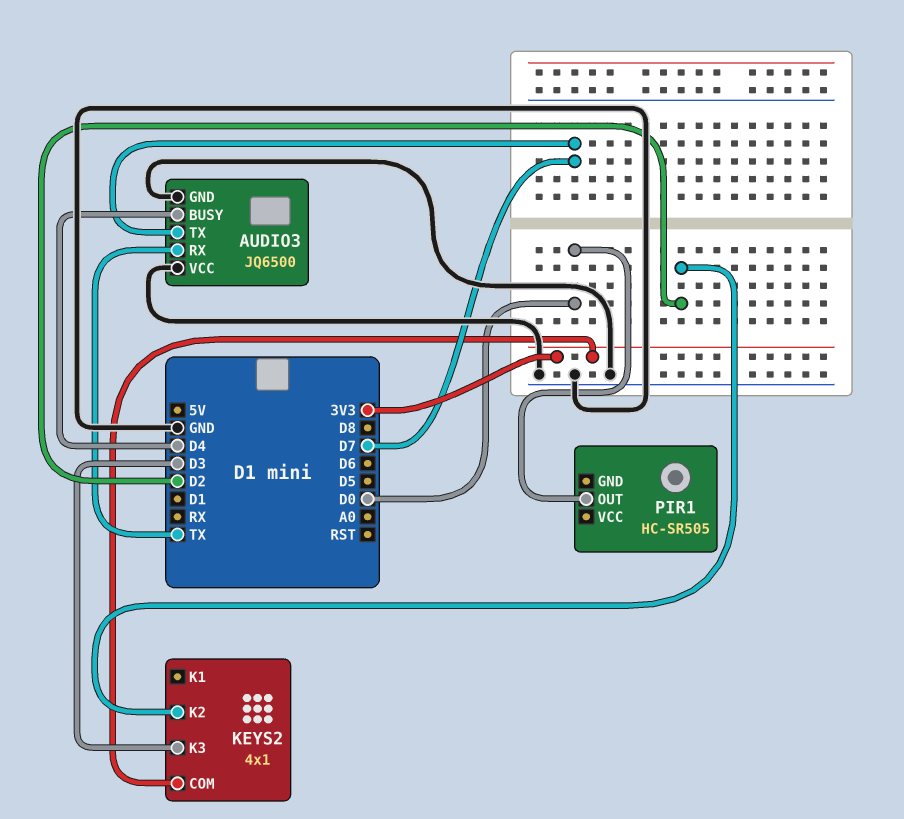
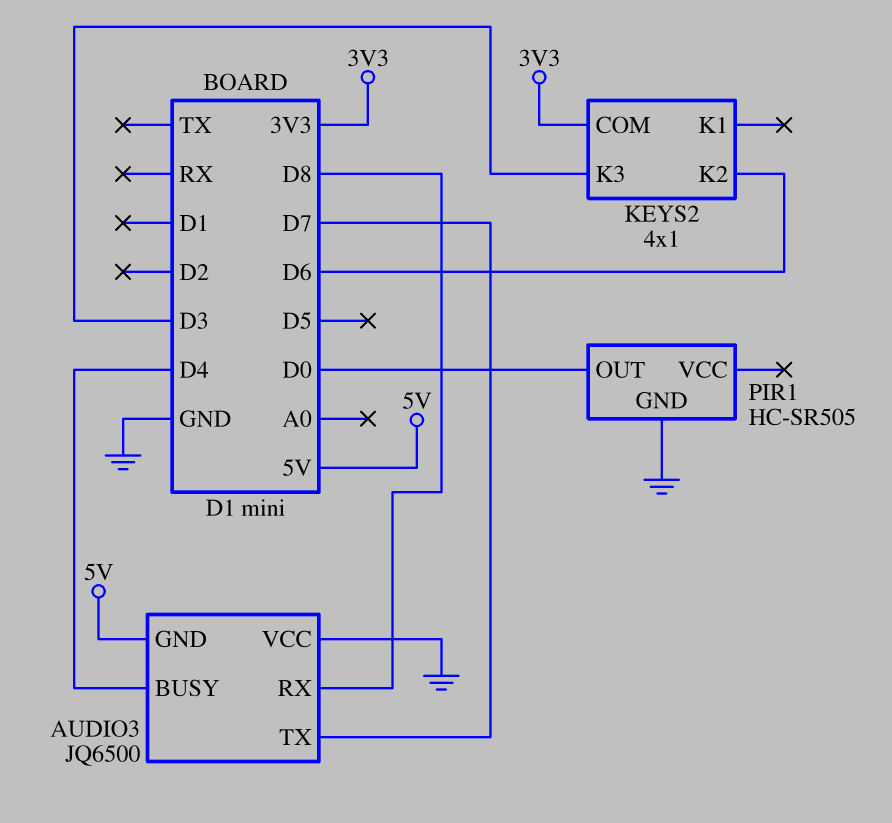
AUDIO3 pin GND: GND -> 5V
AUDIO3 pin RX: TX -> D8
KEYS2 pin K2: D2 -> D6
PIR1 pin GND: none -> GND

